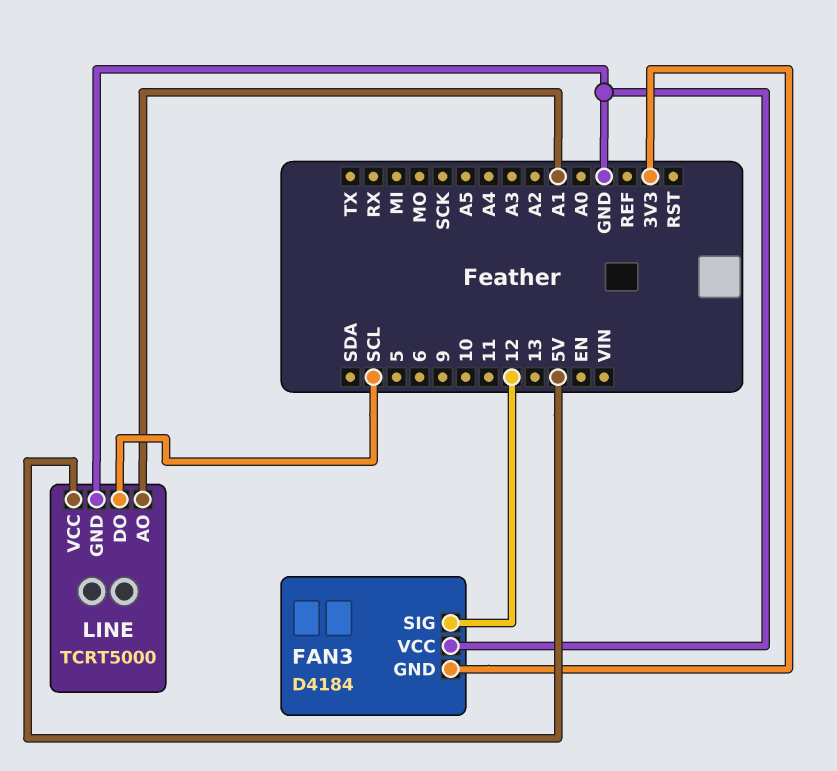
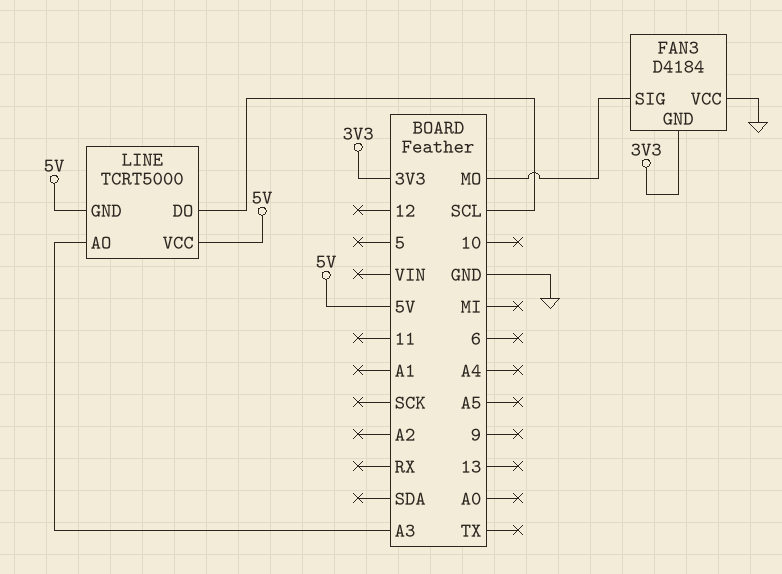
FAN3 pin SIG: 12 -> MO
LINE pin AO: A1 -> A3
LINE pin GND: GND -> 5V

